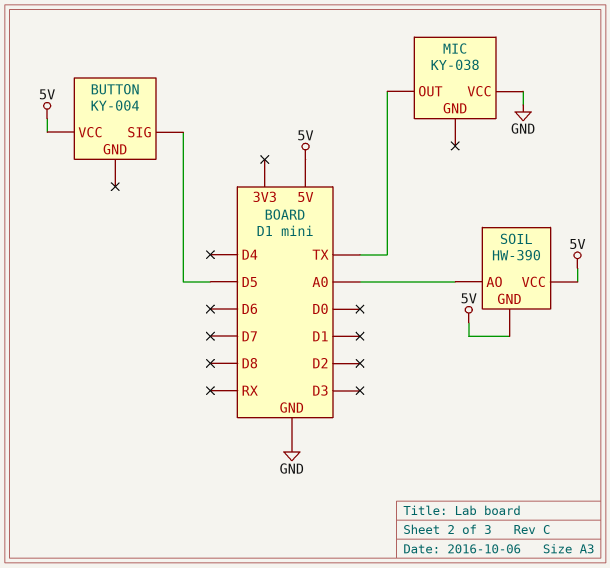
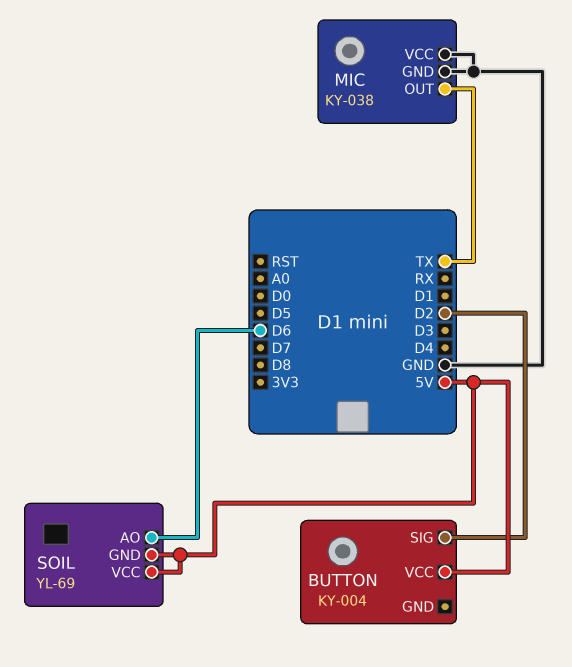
BUTTON pin SIG: D5 -> D2
MIC pin GND: none -> GND
SOIL: HW-390 -> YL-69
SOIL pin AO: A0 -> D6

